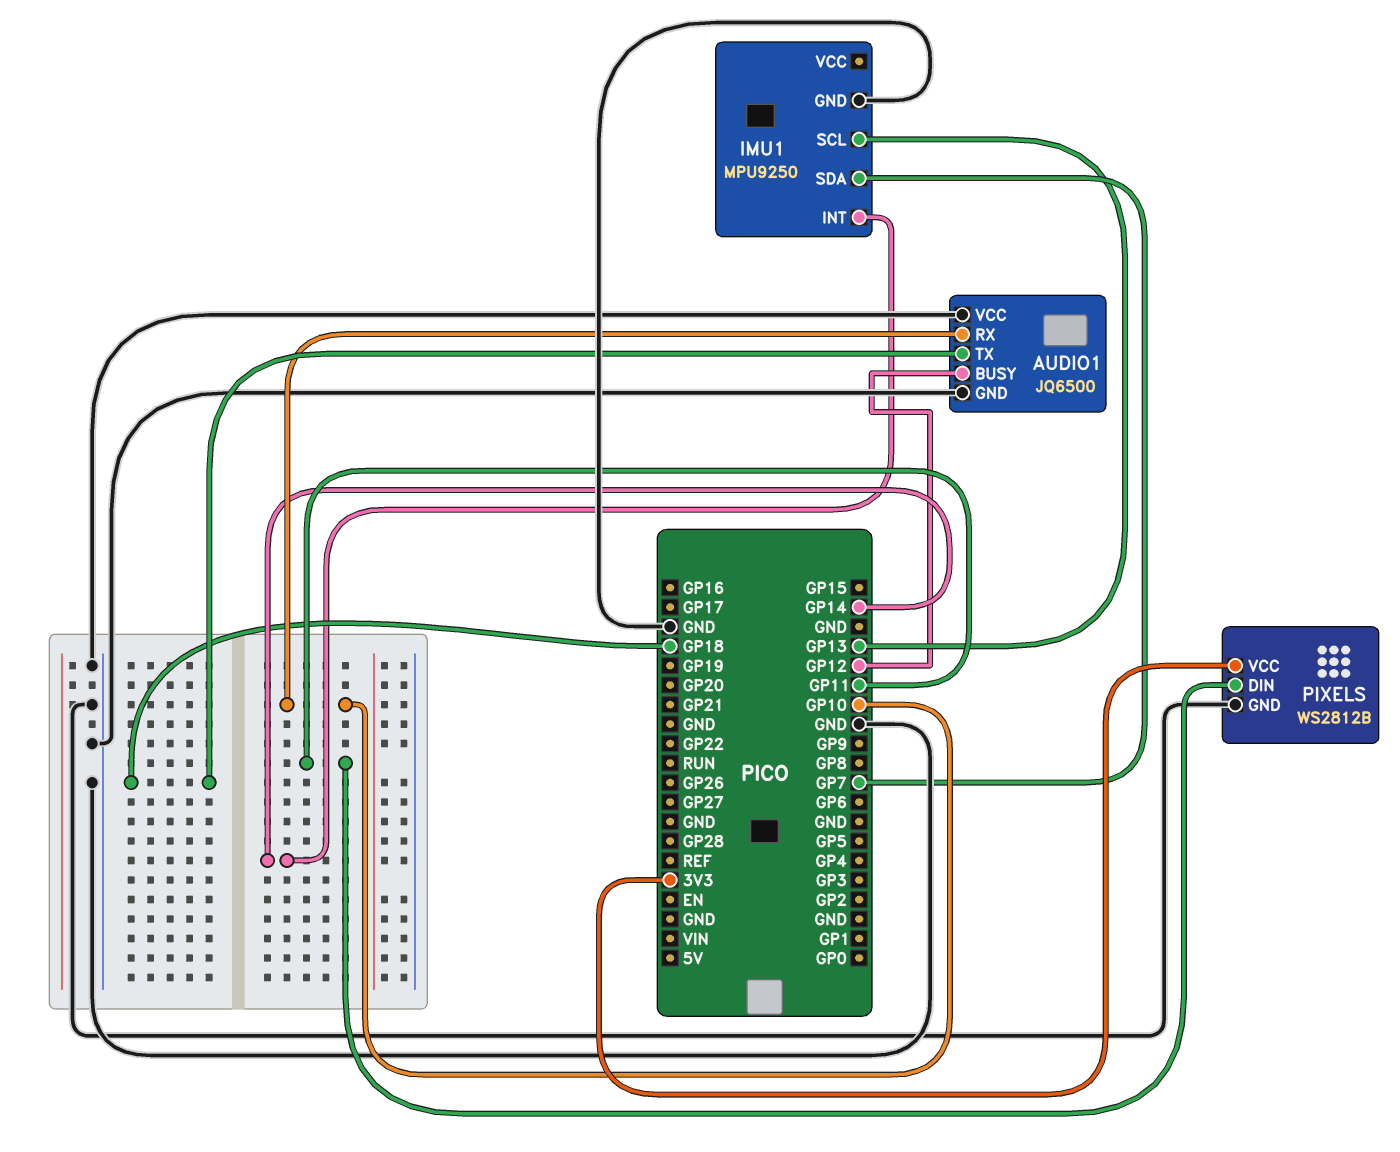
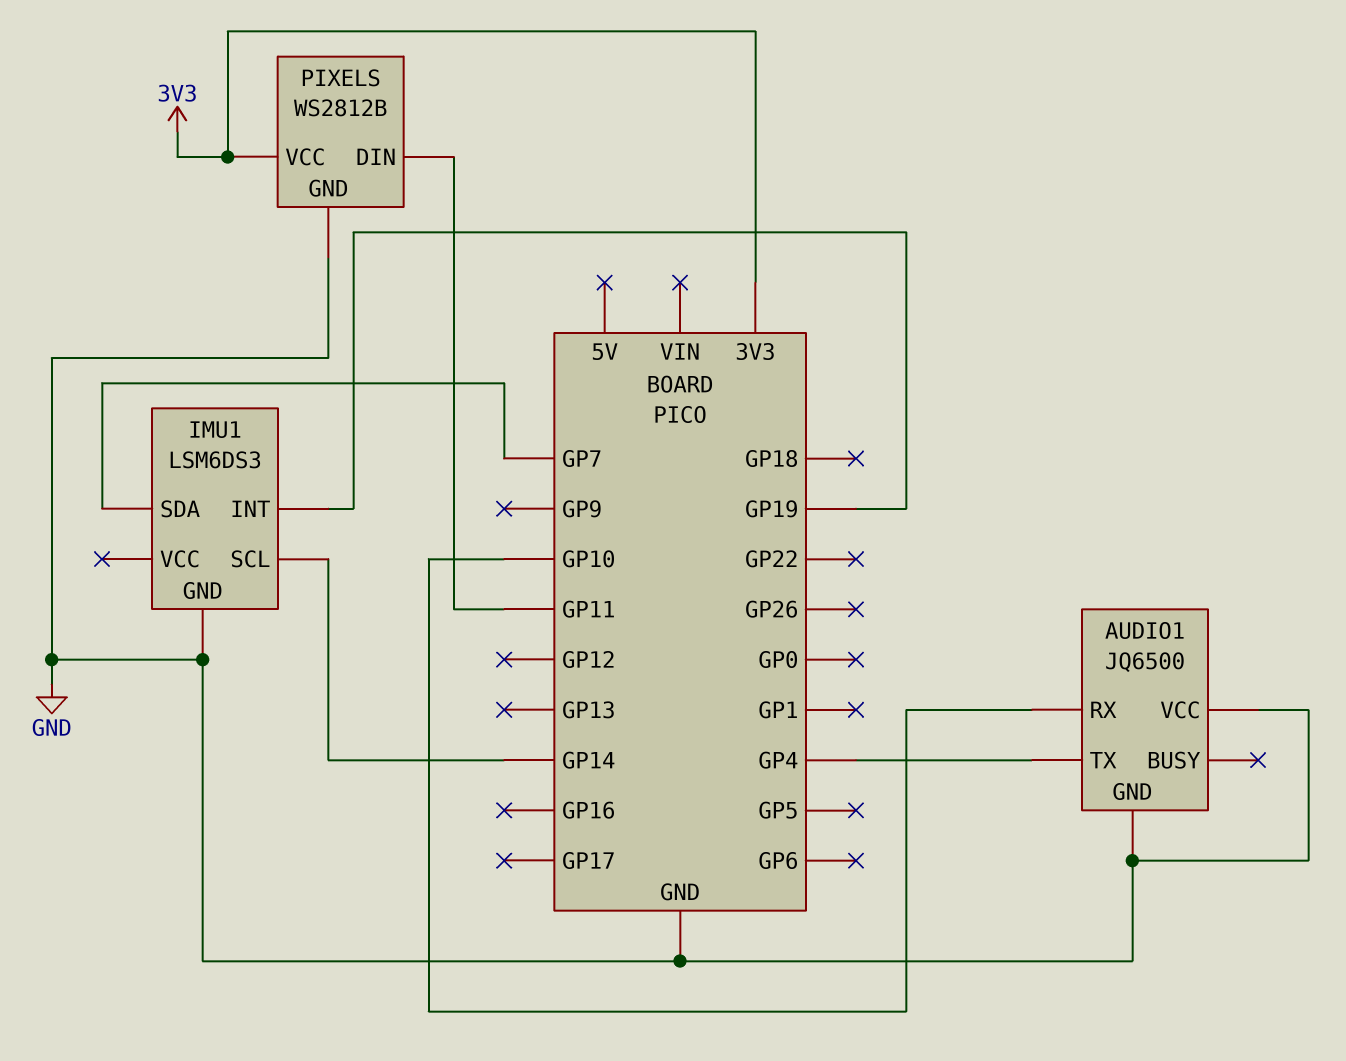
AUDIO1 pin BUSY: GP12 -> none
AUDIO1 pin TX: GP18 -> GP4
IMU1: MPU9250 -> LSM6DS3
IMU1 pin INT: GP14 -> GP19
IMU1 pin SCL: GP13 -> GP14

